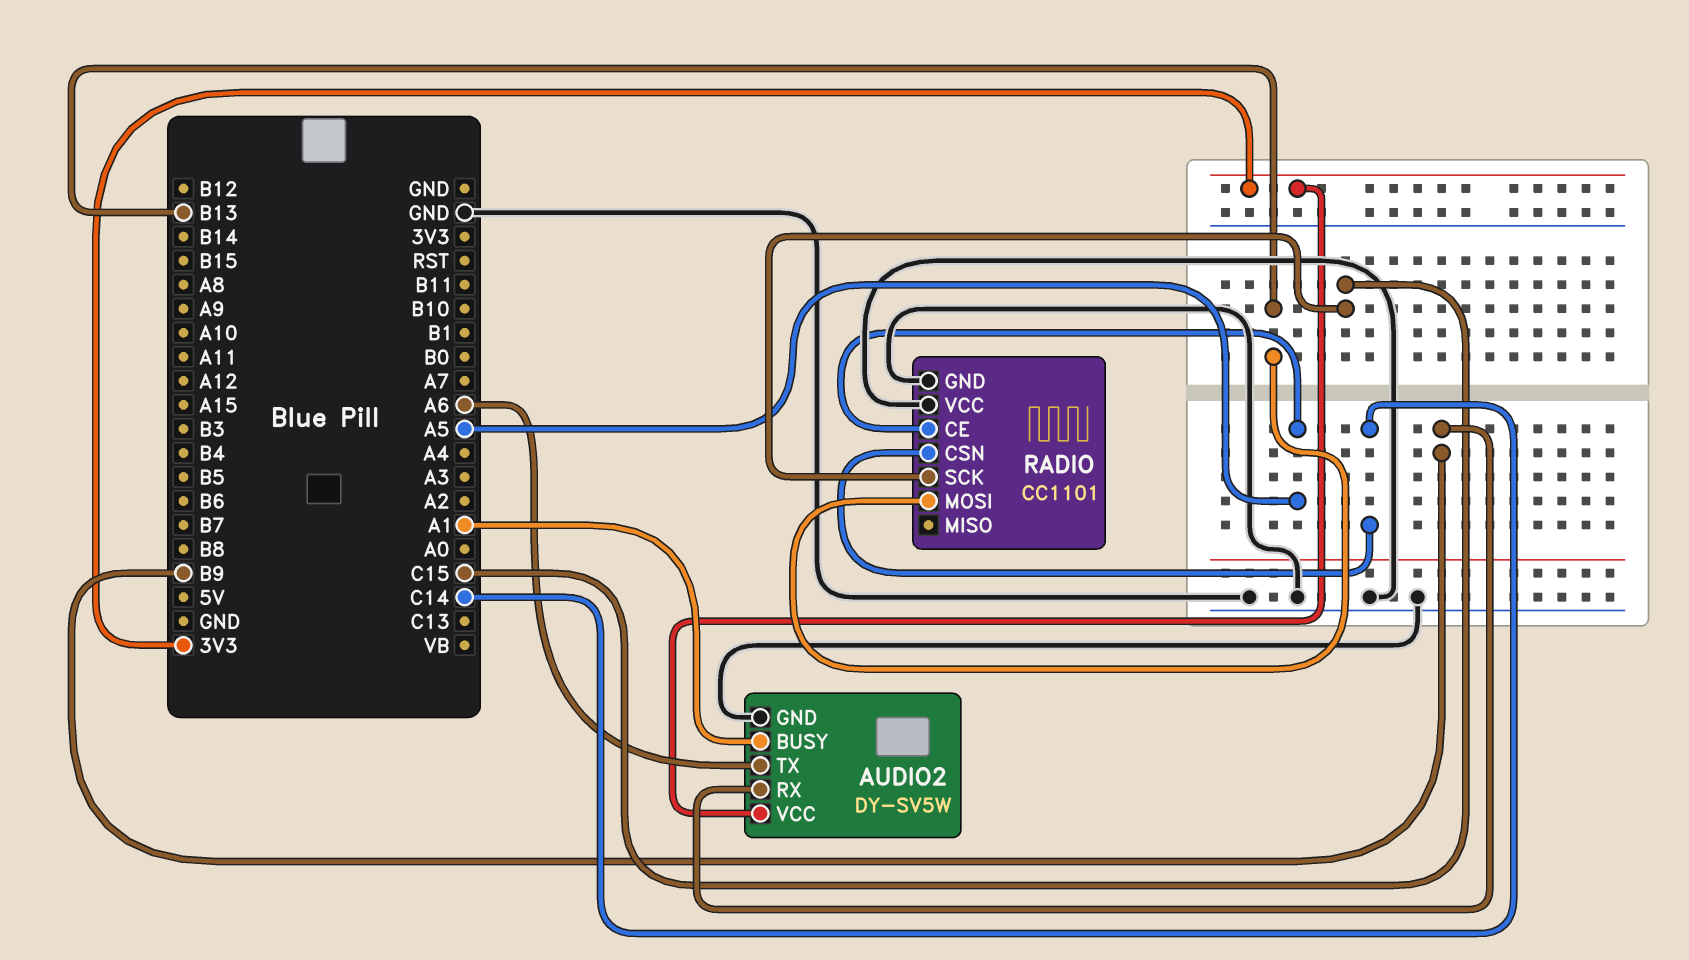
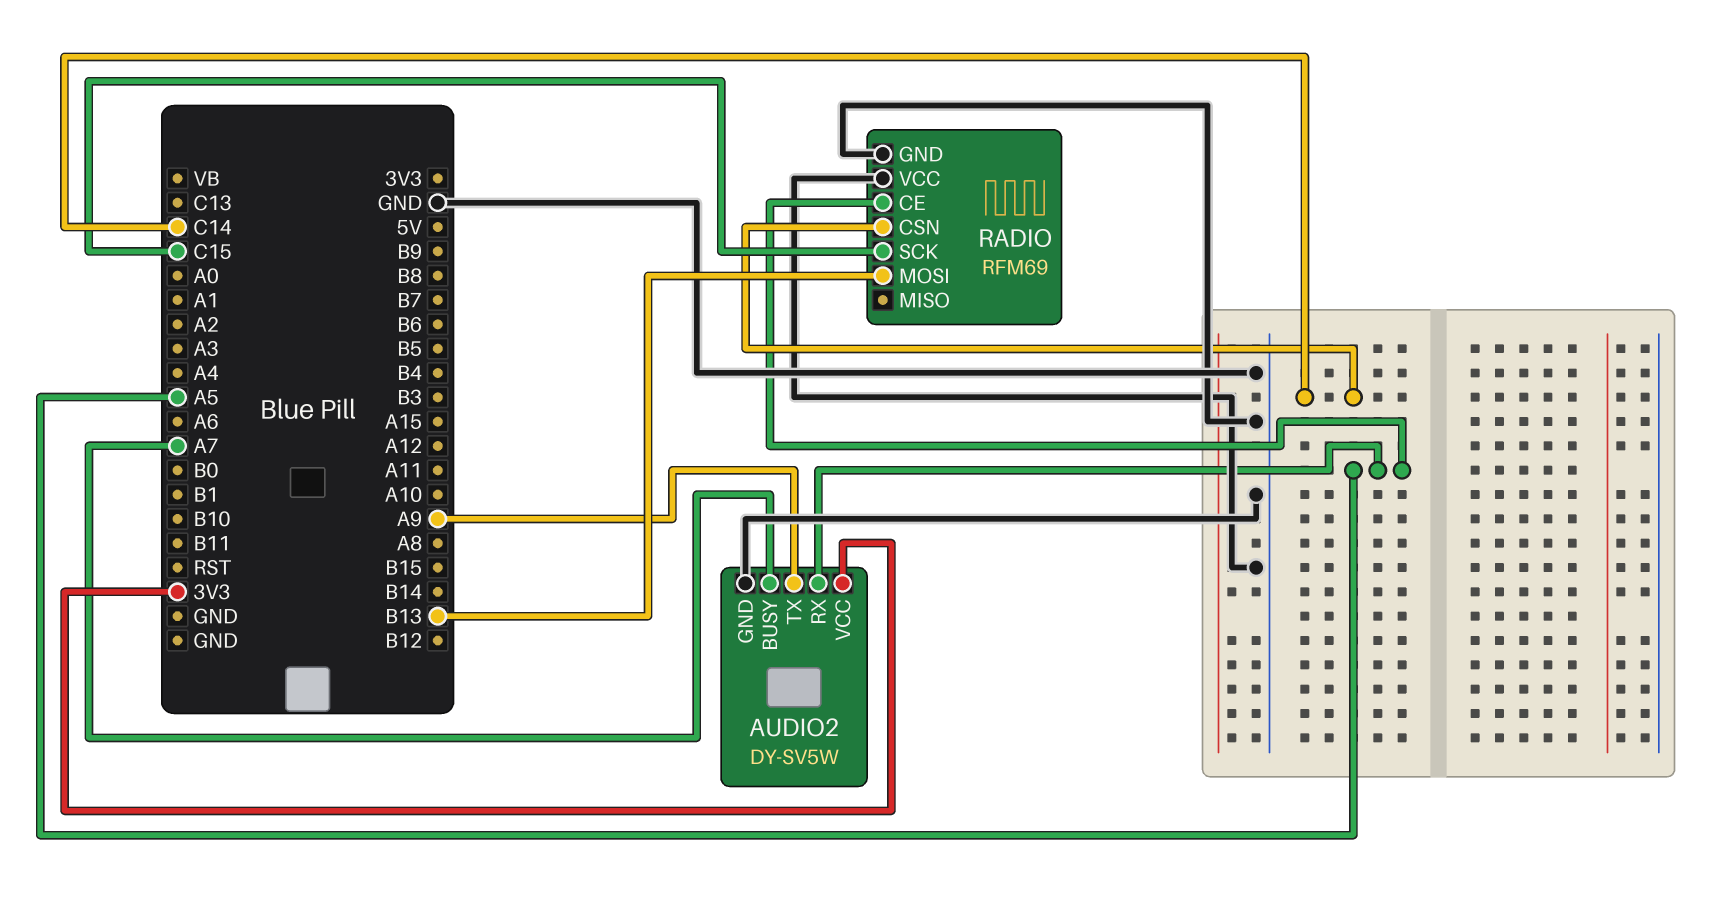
AUDIO2 pin BUSY: A1 -> A7
AUDIO2 pin RX: B9 -> A5
AUDIO2 pin TX: A6 -> A9
RADIO: CC1101 -> RFM69

